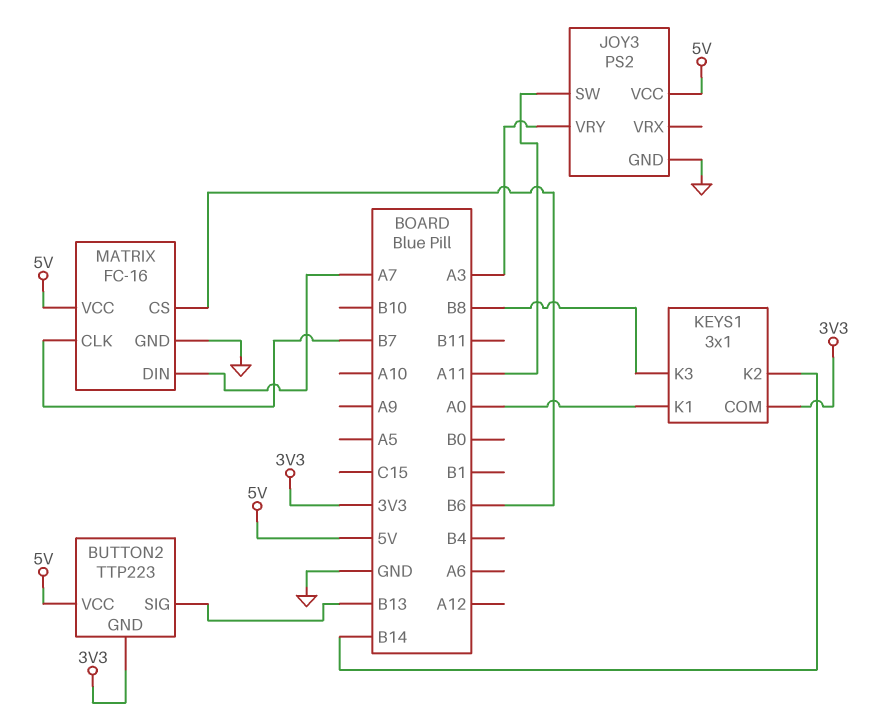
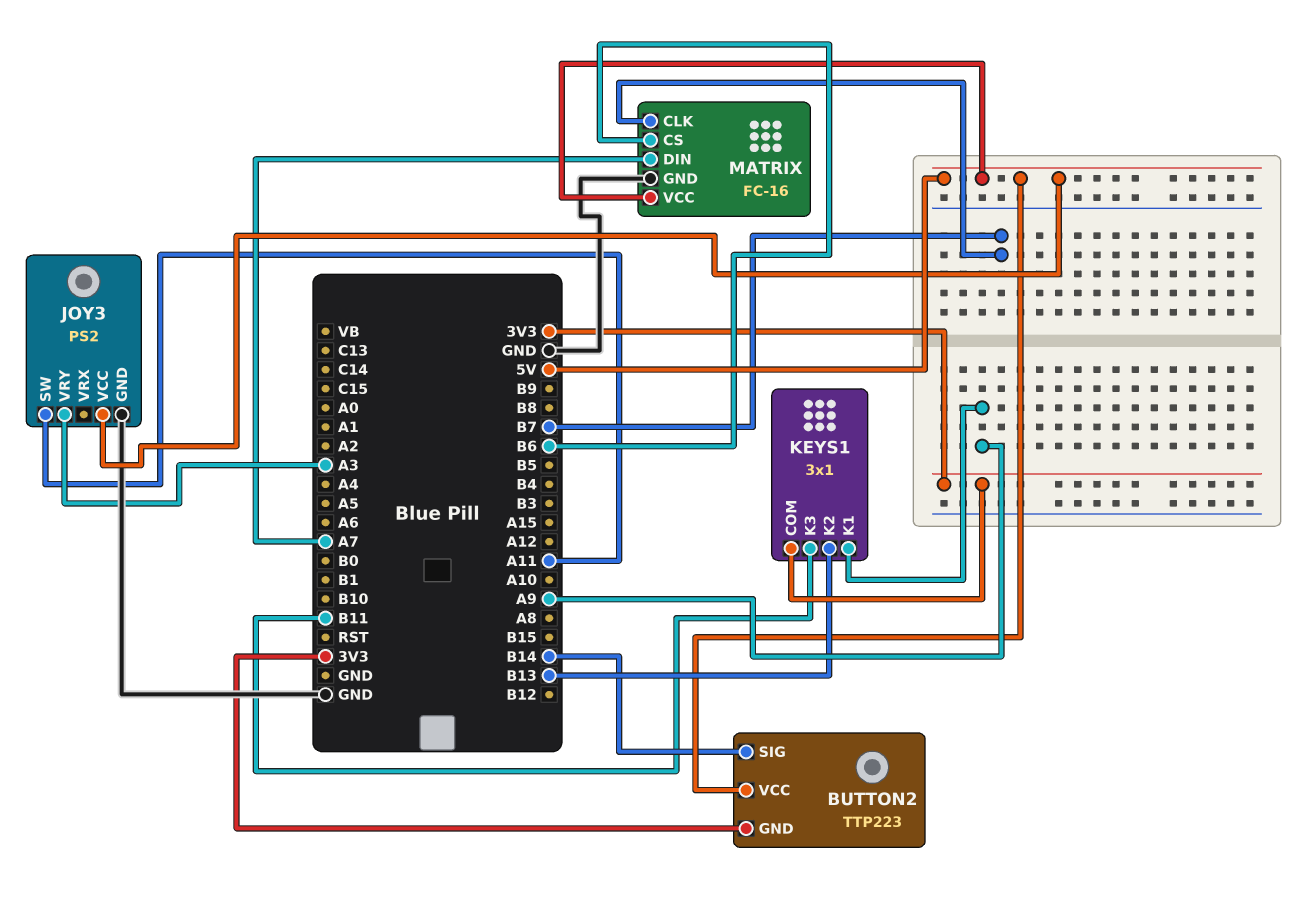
BUTTON2 pin SIG: B13 -> B14
KEYS1 pin K1: A0 -> A9
KEYS1 pin K2: B14 -> B13
KEYS1 pin K3: B8 -> B11

